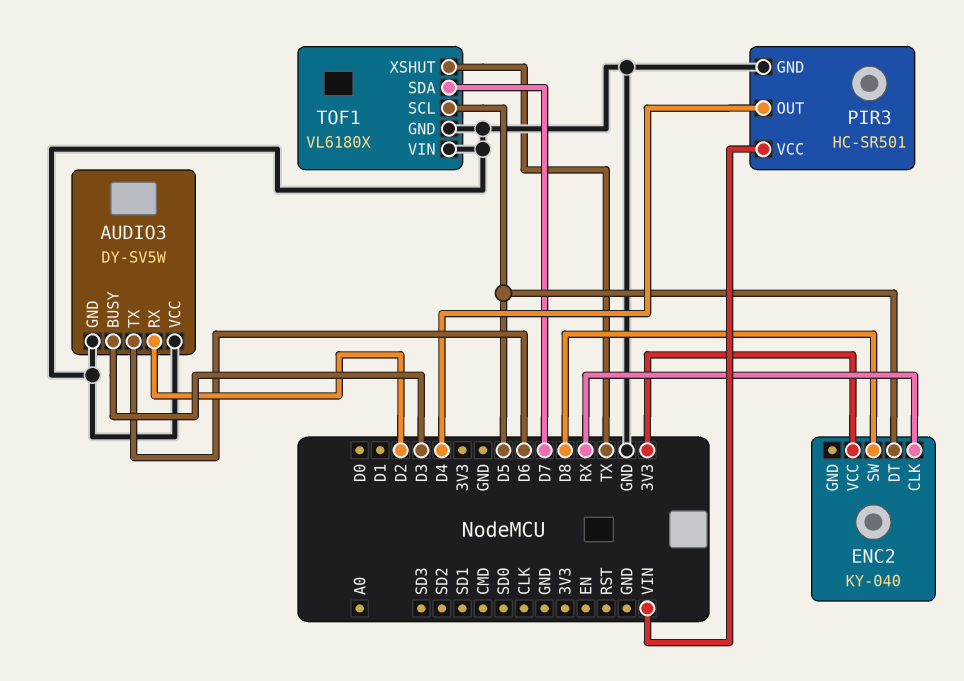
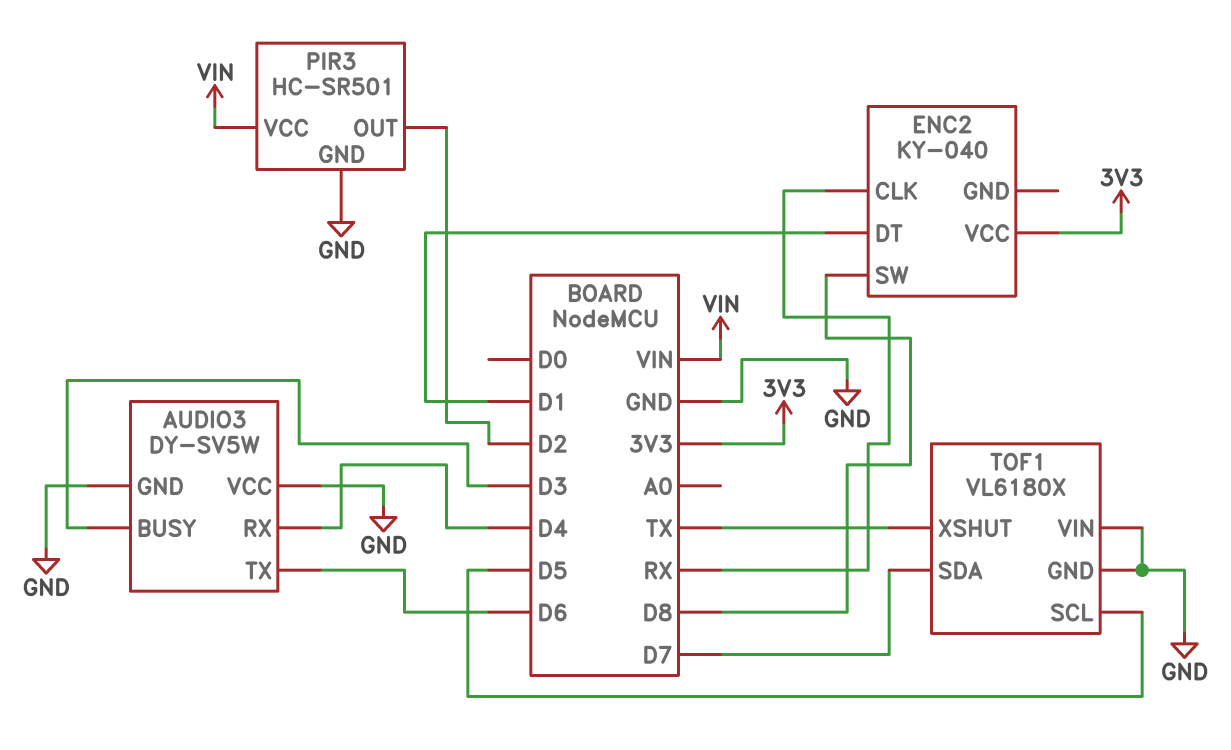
AUDIO3 pin RX: D2 -> D4
ENC2 pin DT: D5 -> D1
PIR3 pin OUT: D4 -> D2

